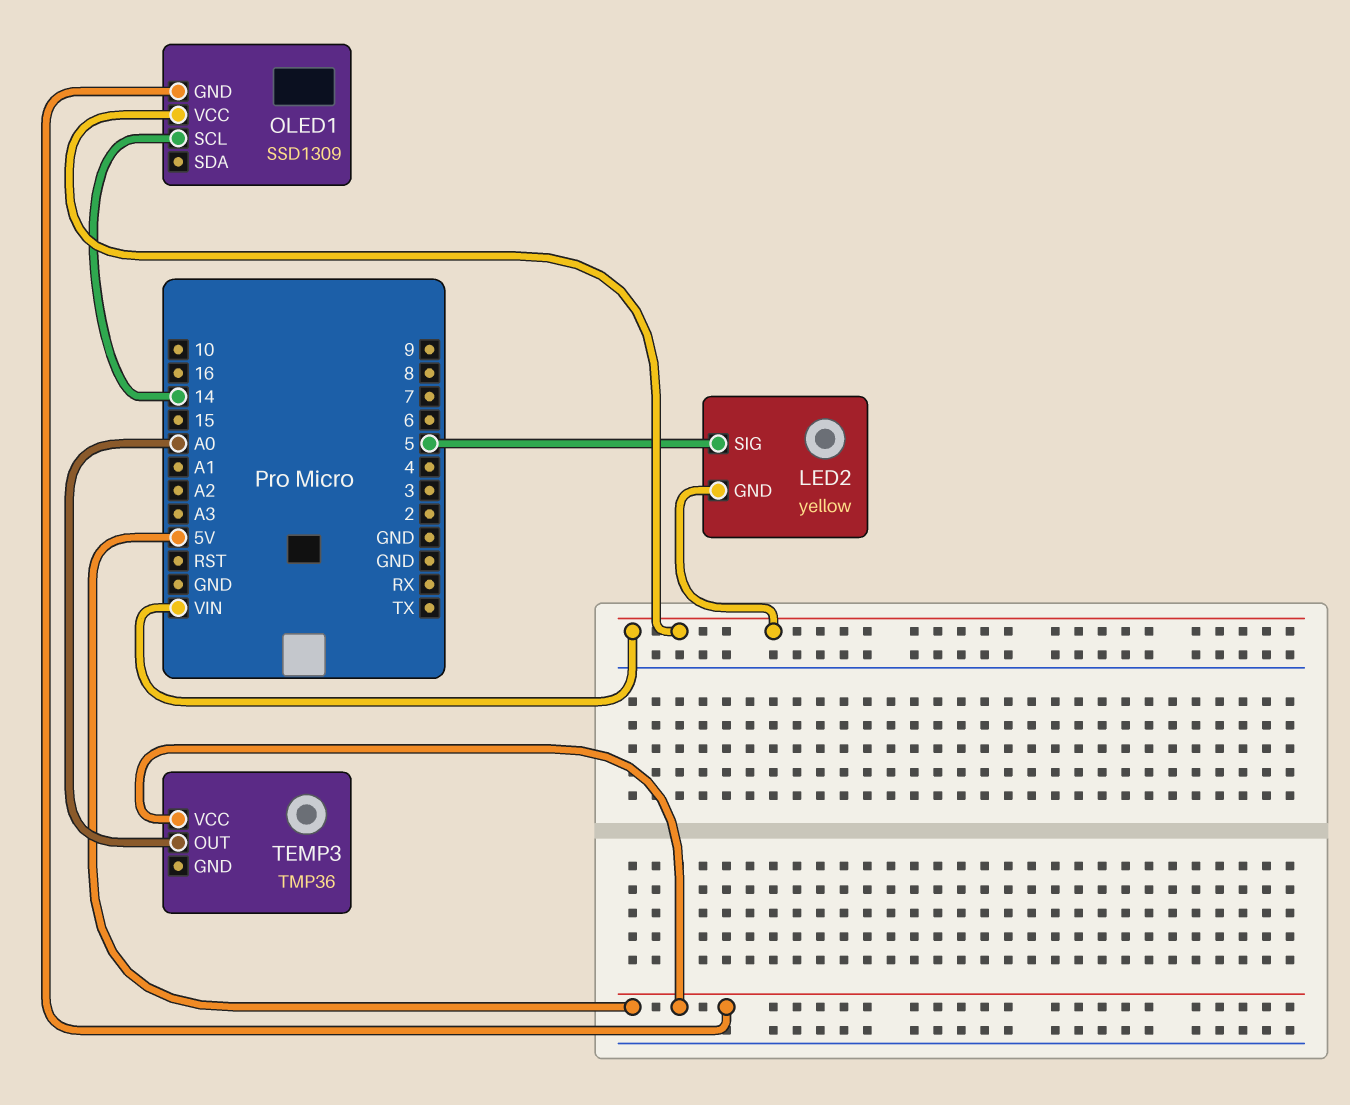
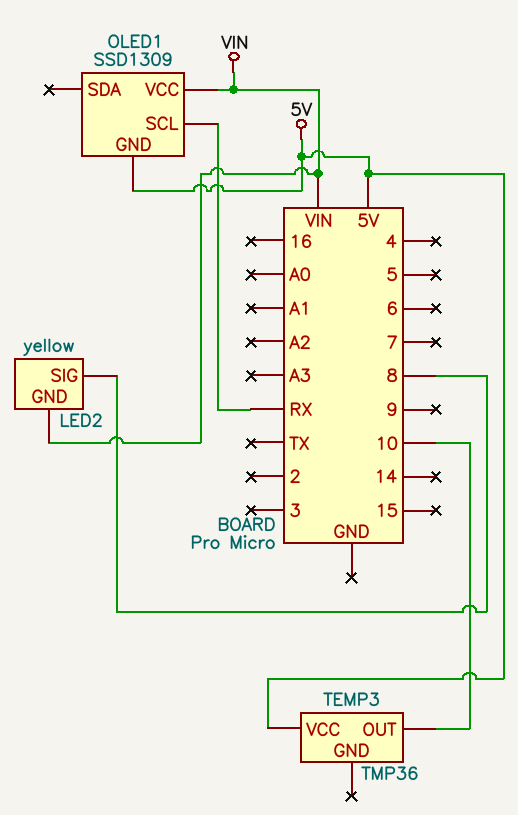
LED2 pin SIG: 5 -> 8
OLED1 pin SCL: 14 -> RX
TEMP3 pin OUT: A0 -> 10

